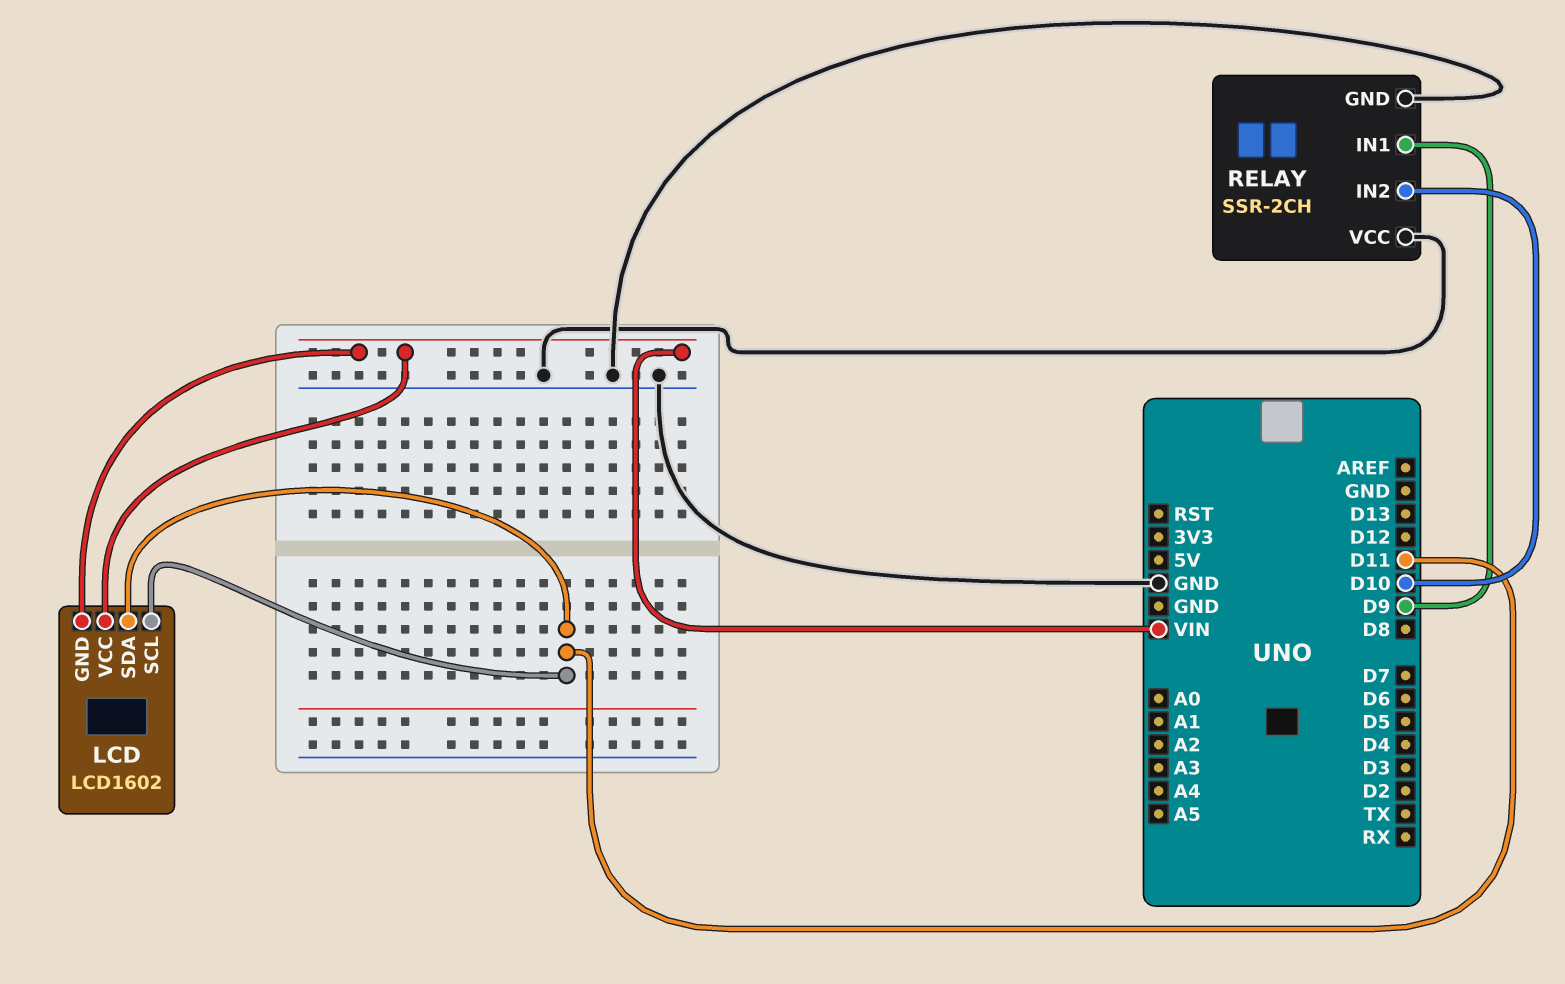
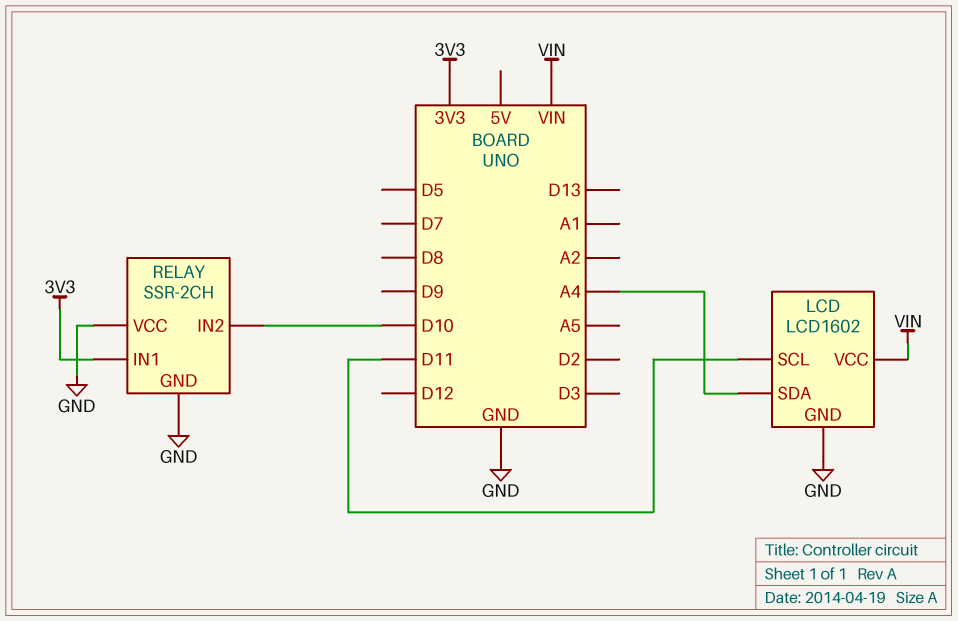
LCD pin GND: VIN -> GND
LCD pin SDA: D11 -> A4
RELAY pin IN1: D9 -> 3V3

